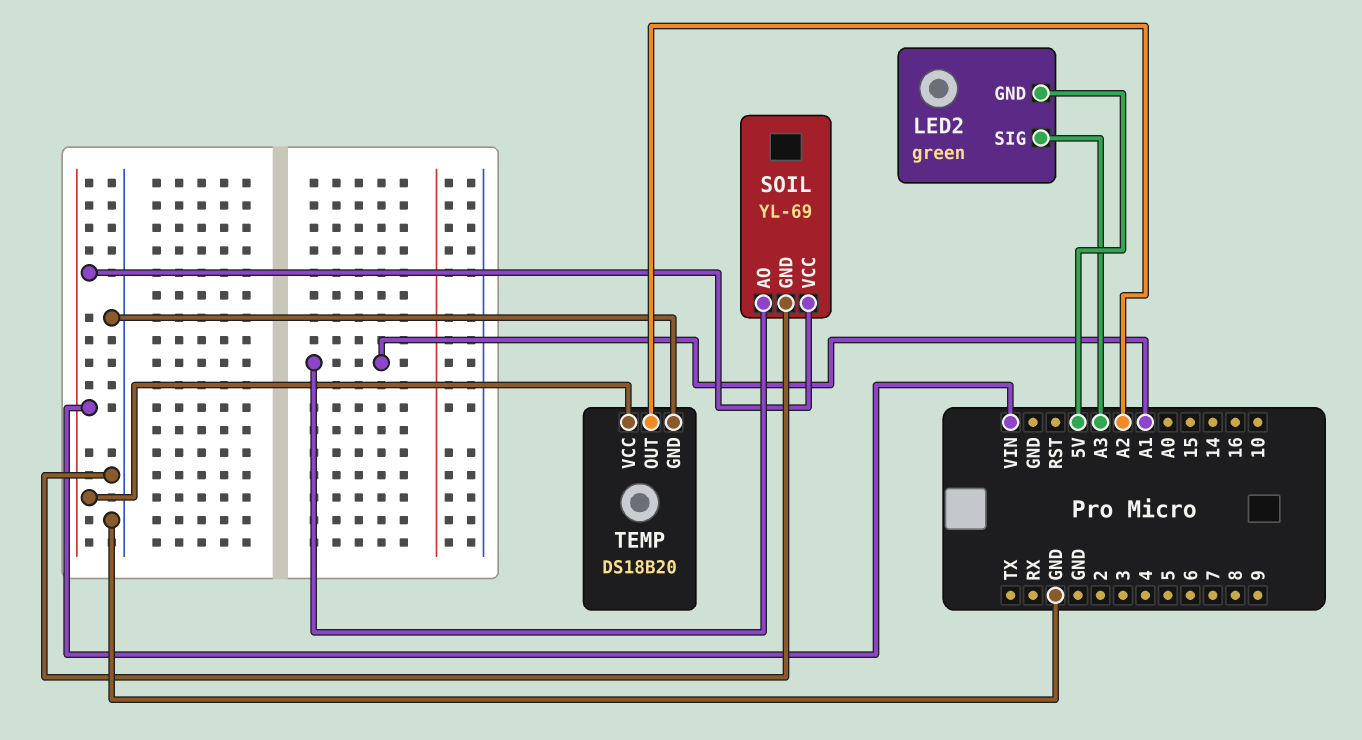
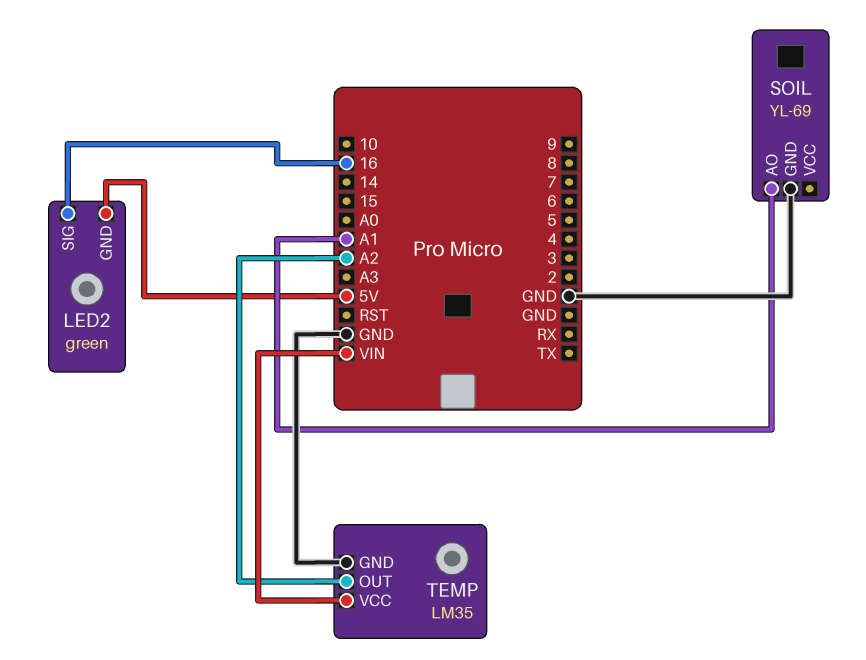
LED2 pin SIG: A3 -> 16
SOIL pin VCC: VIN -> none
TEMP: DS18B20 -> LM35

